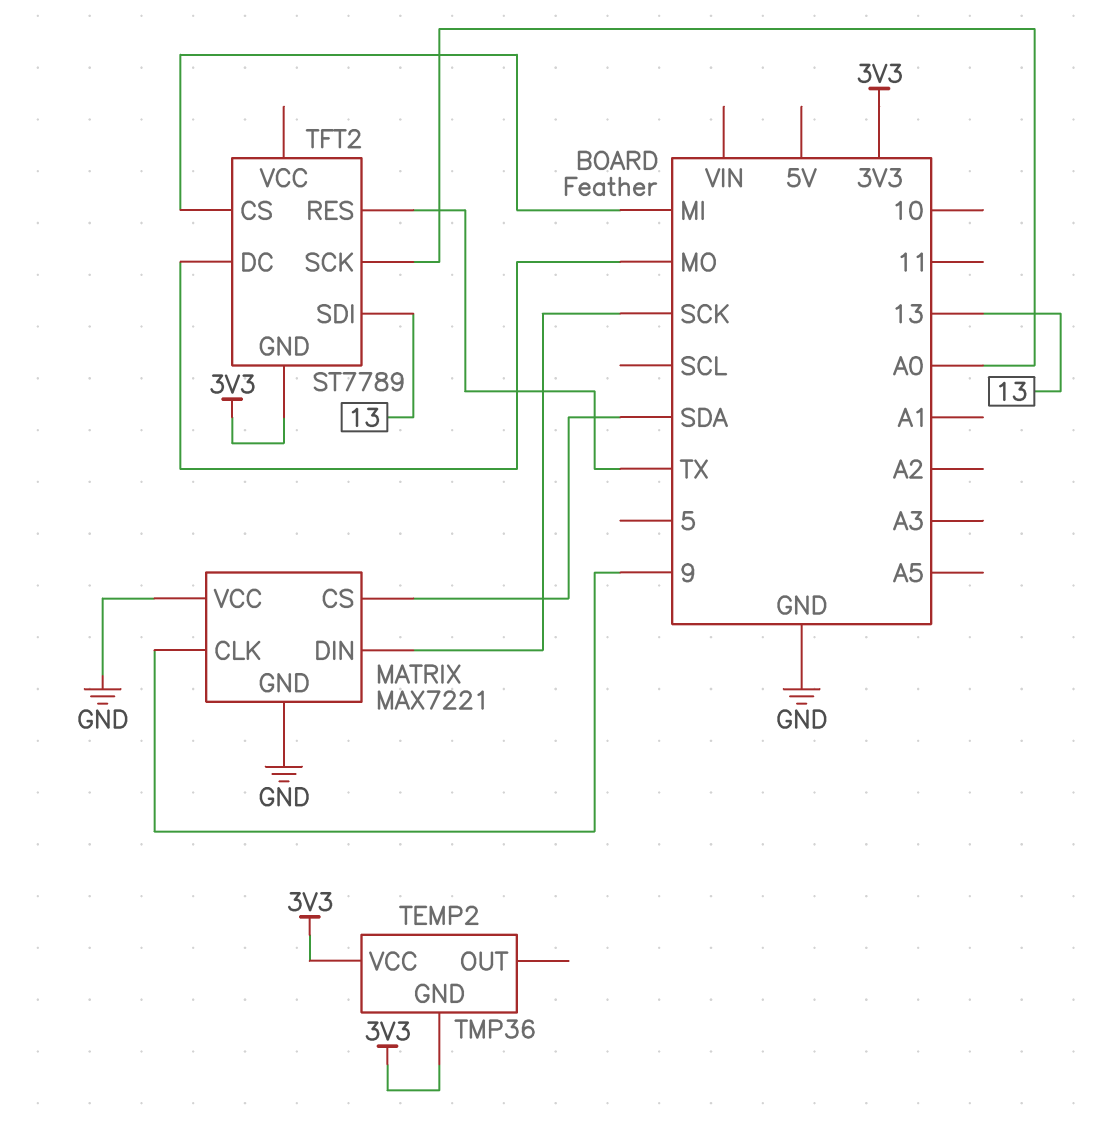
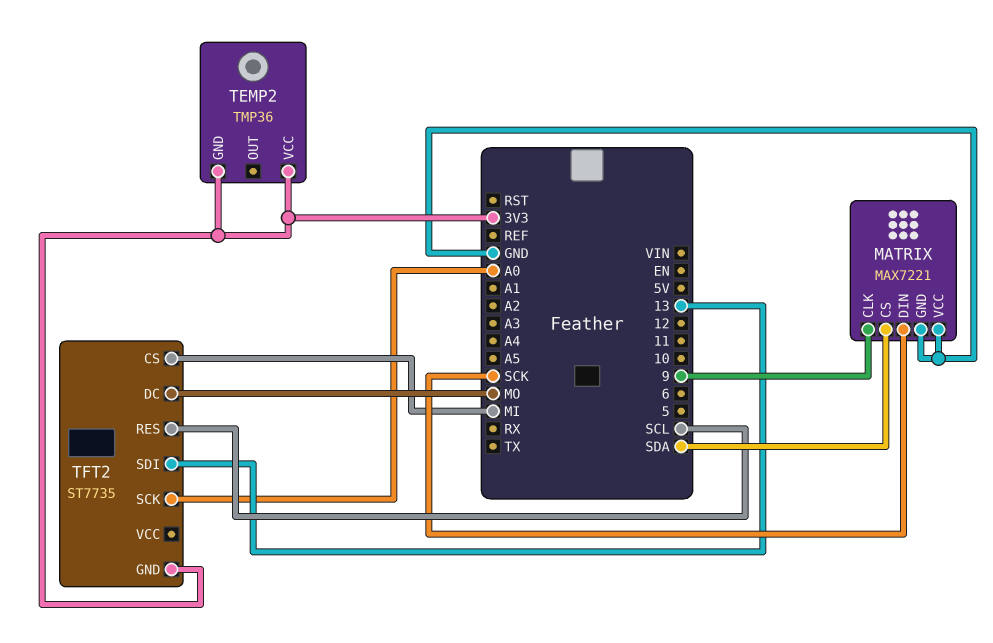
TFT2: ST7789 -> ST7735
TFT2 pin RES: TX -> SCL

